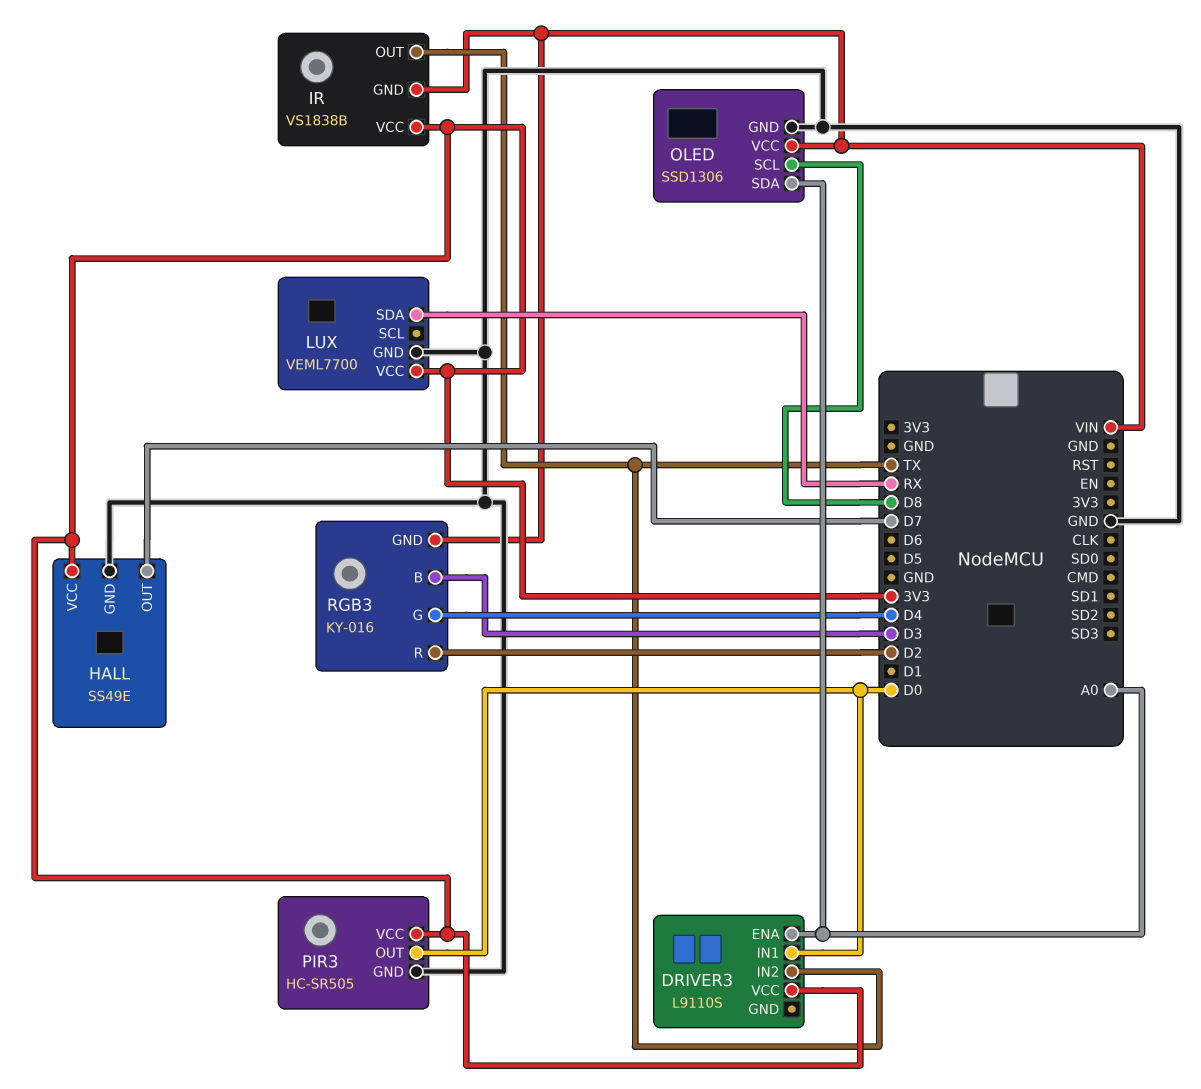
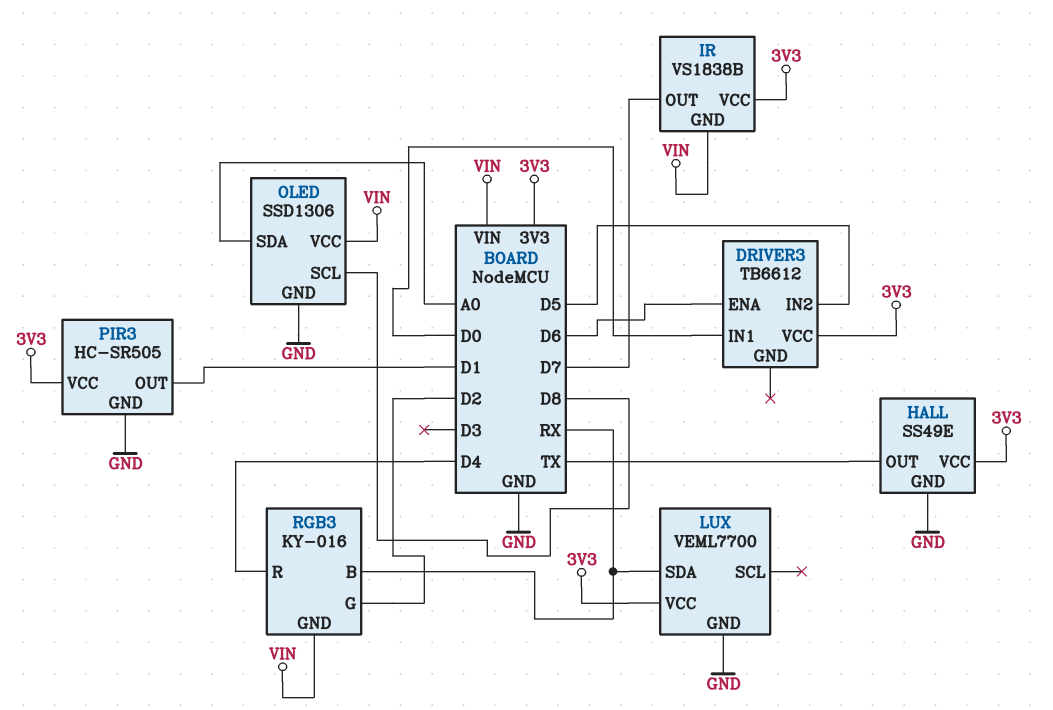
DRIVER3: L9110S -> TB6612
DRIVER3 pin ENA: A0 -> D6
DRIVER3 pin IN2: TX -> D5
HALL pin OUT: D7 -> TX
IR pin OUT: TX -> D7
PIR3 pin OUT: D0 -> D1
RGB3 pin B: D3 -> RX
RGB3 pin G: D4 -> D2
RGB3 pin R: D2 -> D4

